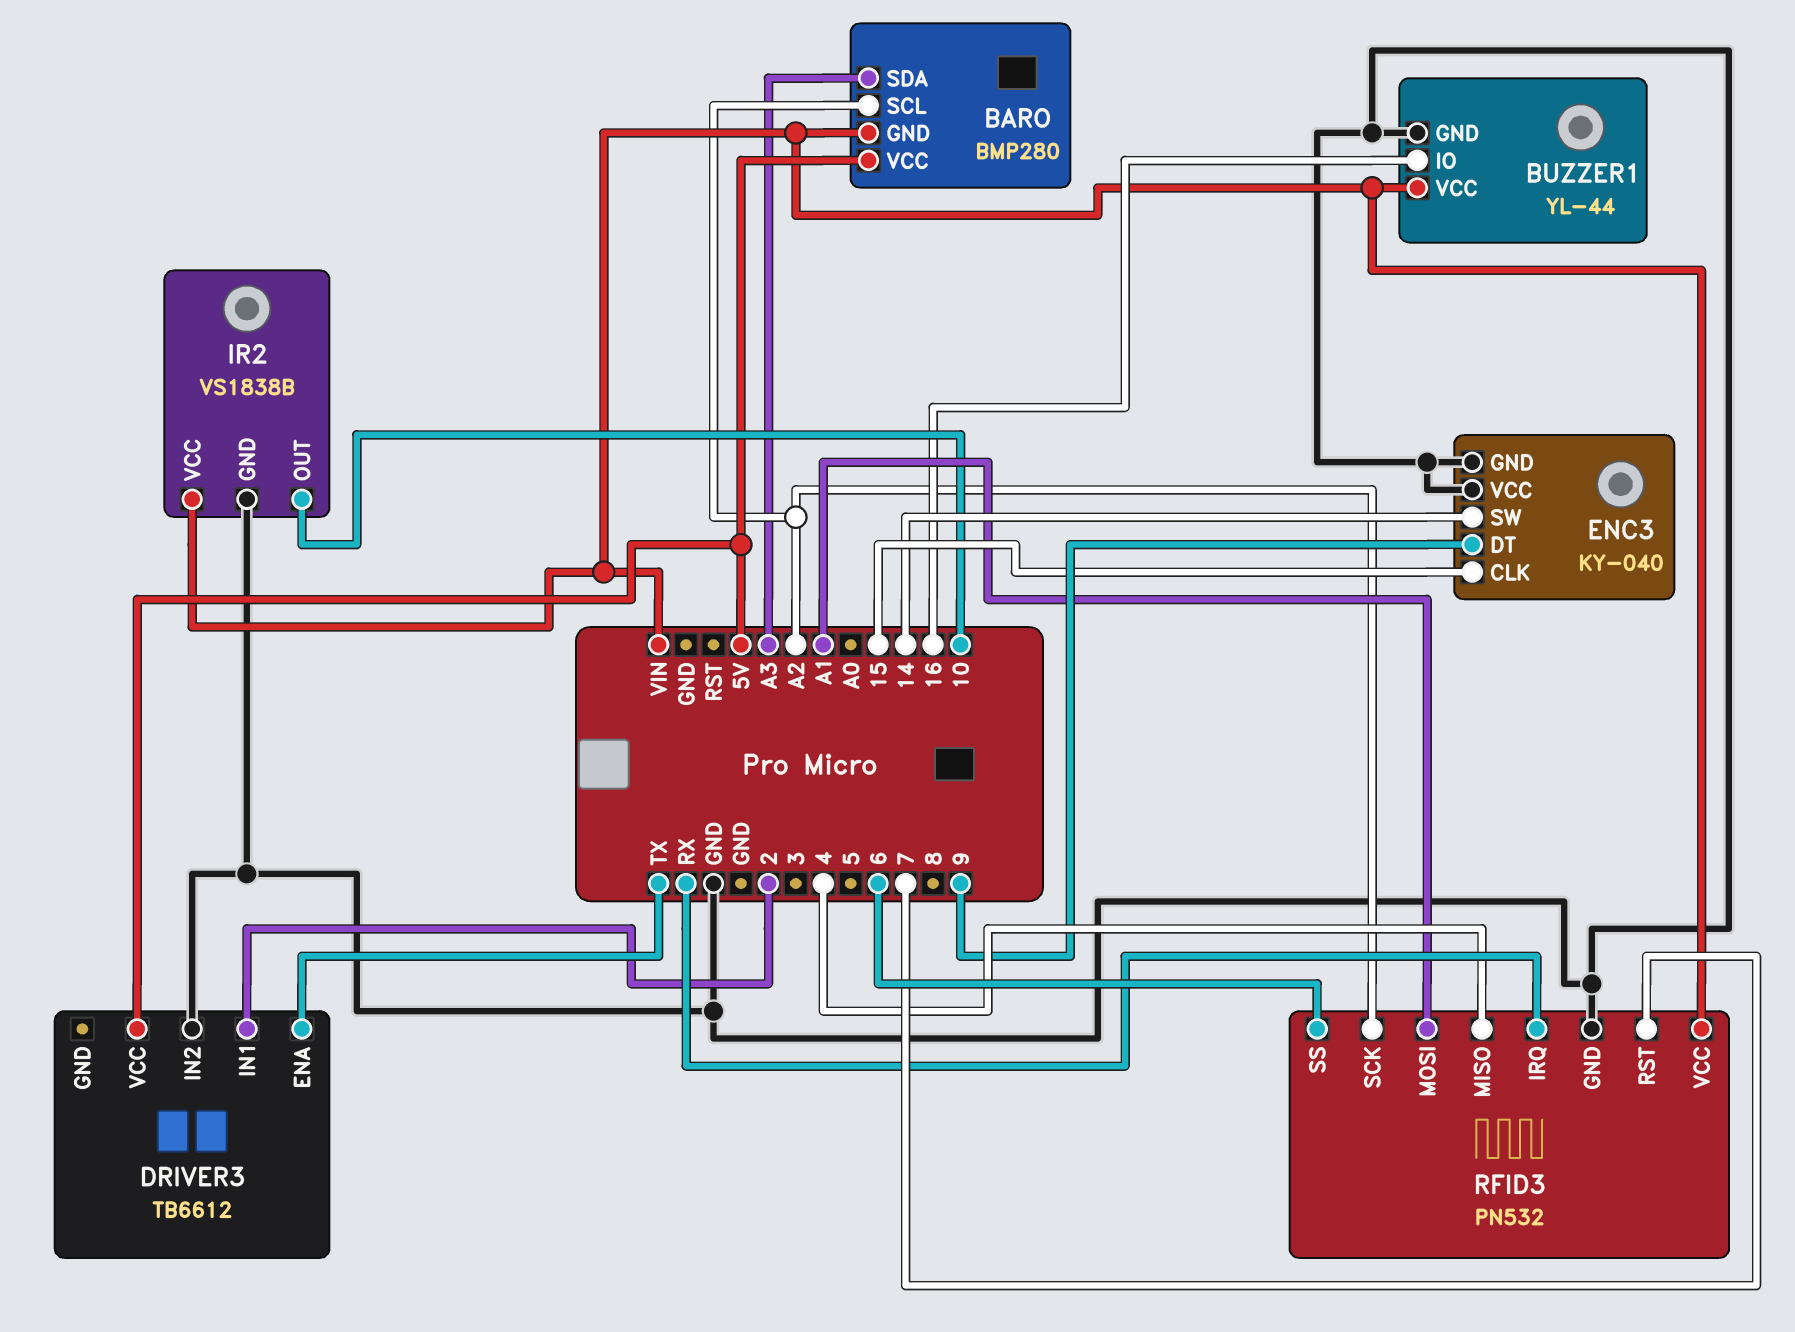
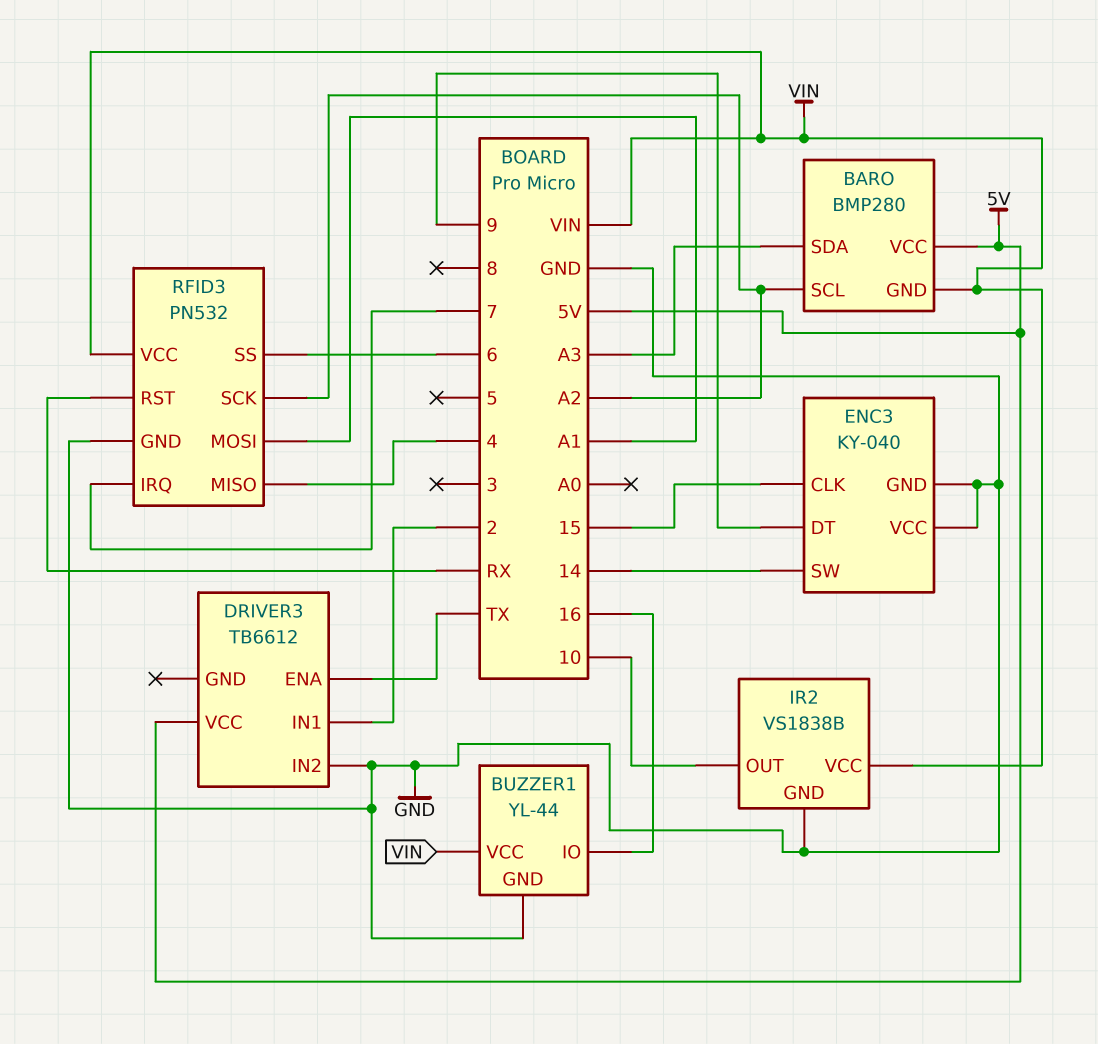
RFID3 pin IRQ: RX -> 7
RFID3 pin RST: 7 -> RX

